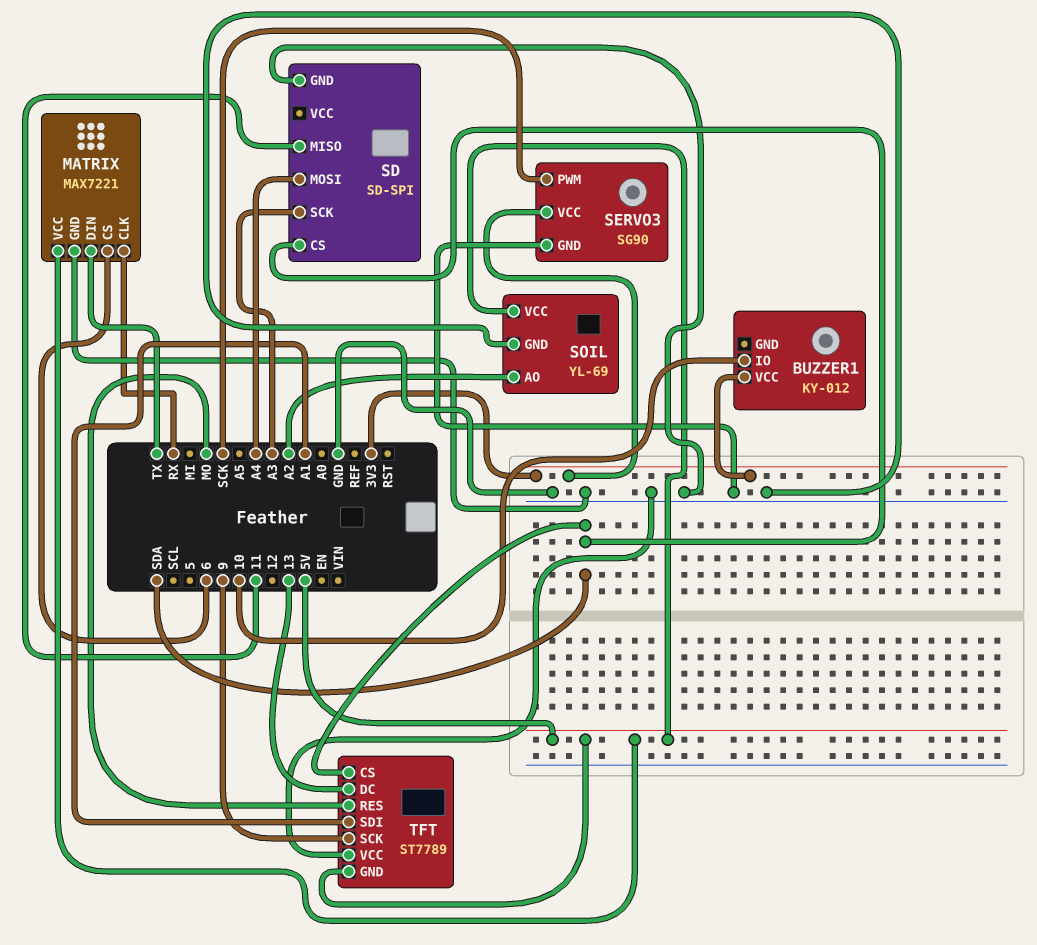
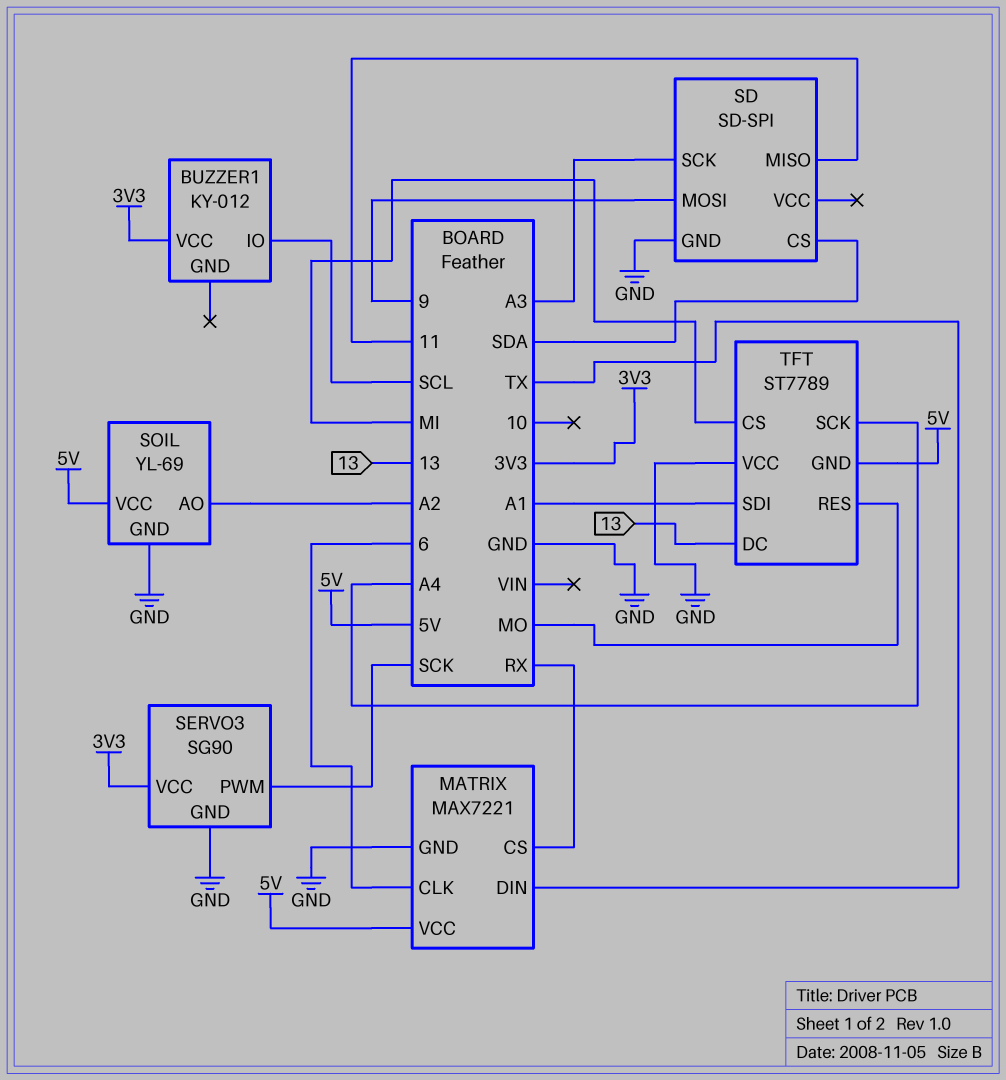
BUZZER1 pin IO: 10 -> SCL
MATRIX pin CLK: RX -> 6
MATRIX pin CS: 6 -> RX
SD pin MOSI: A4 -> 9
TFT pin CS: SDA -> MI
TFT pin SCK: 9 -> A4

